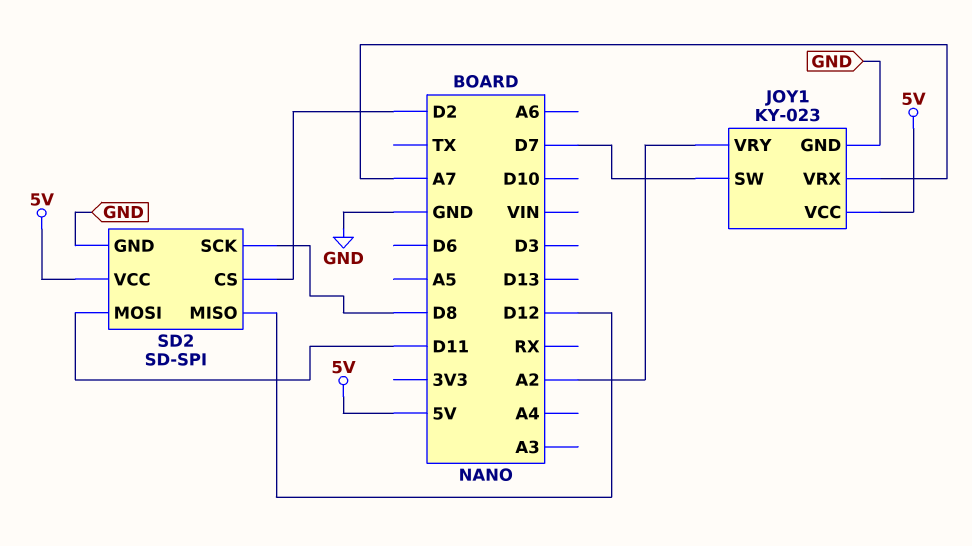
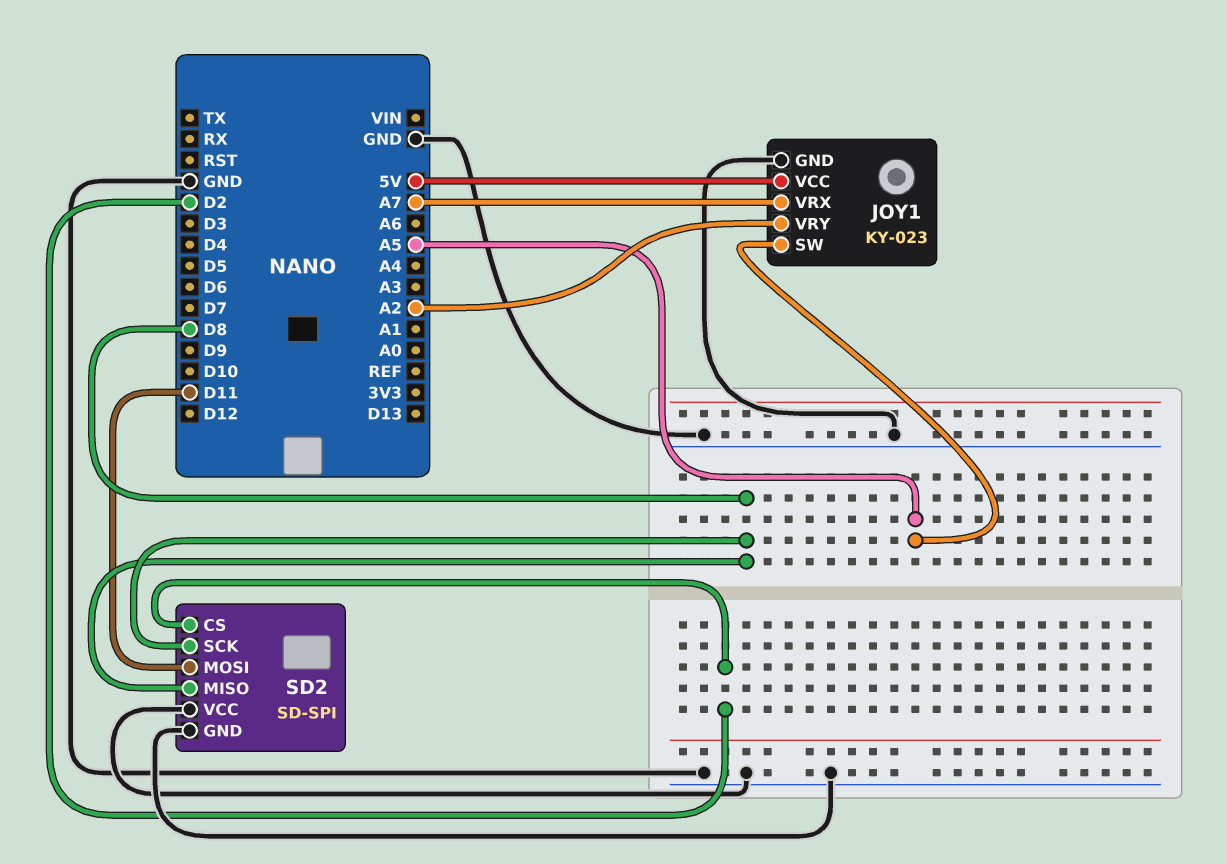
JOY1 pin SW: D7 -> A5
SD2 pin MISO: D12 -> D8
SD2 pin VCC: 5V -> GND

